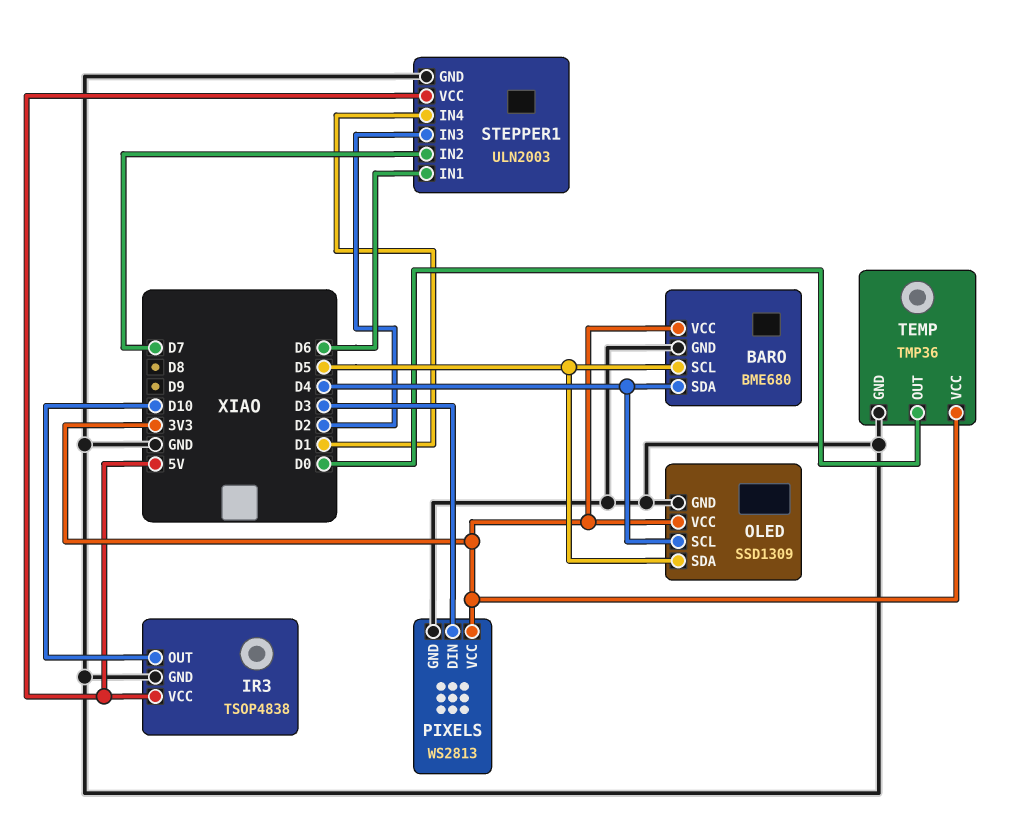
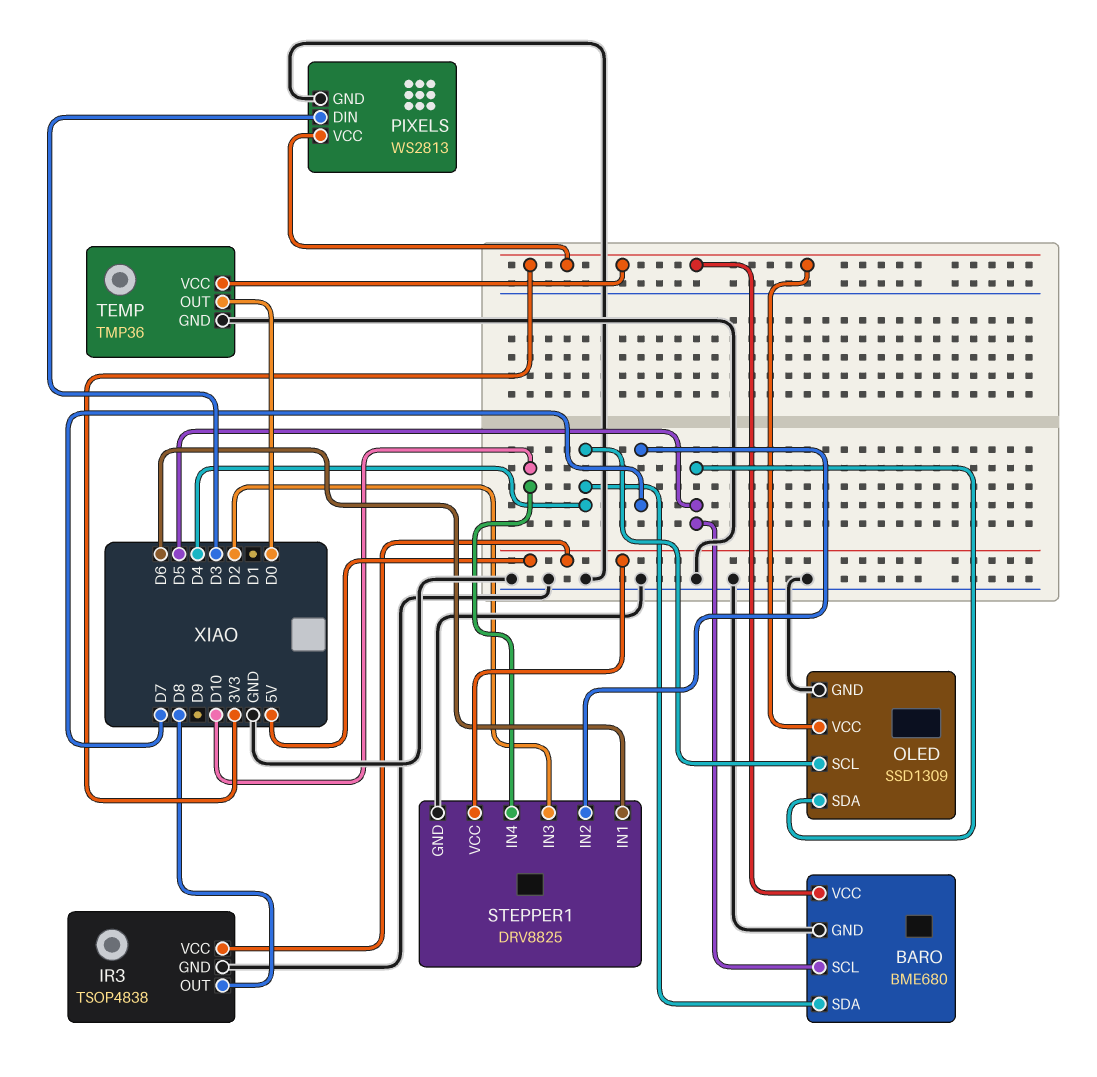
IR3 pin OUT: D10 -> D8
STEPPER1: ULN2003 -> DRV8825
STEPPER1 pin IN4: D1 -> D10

